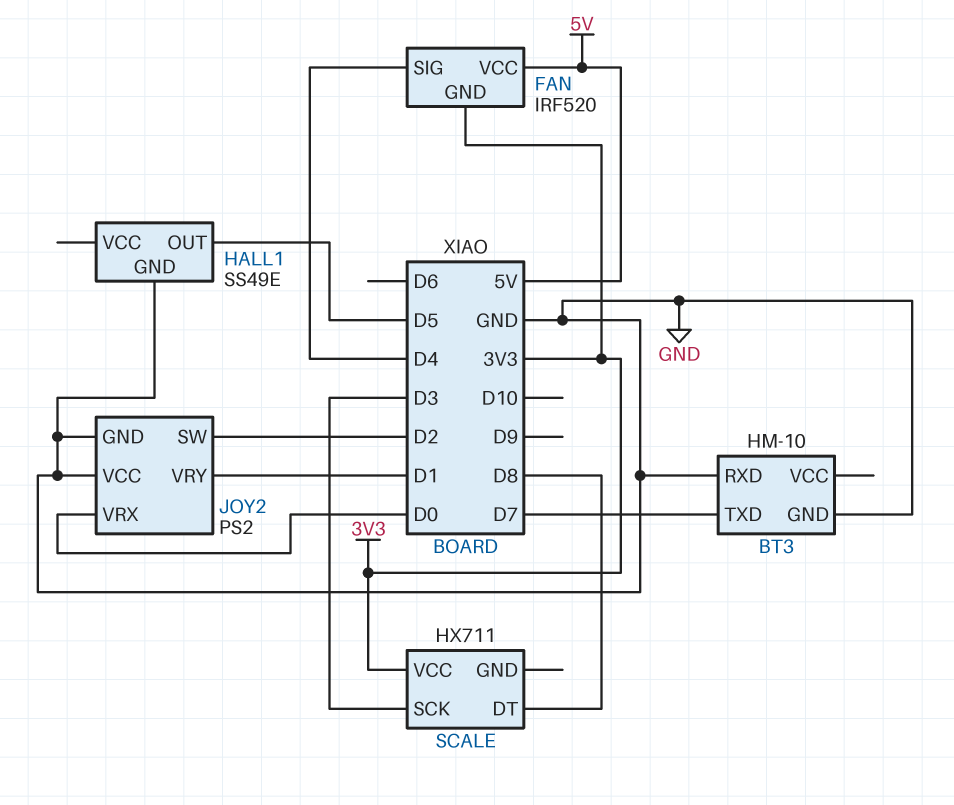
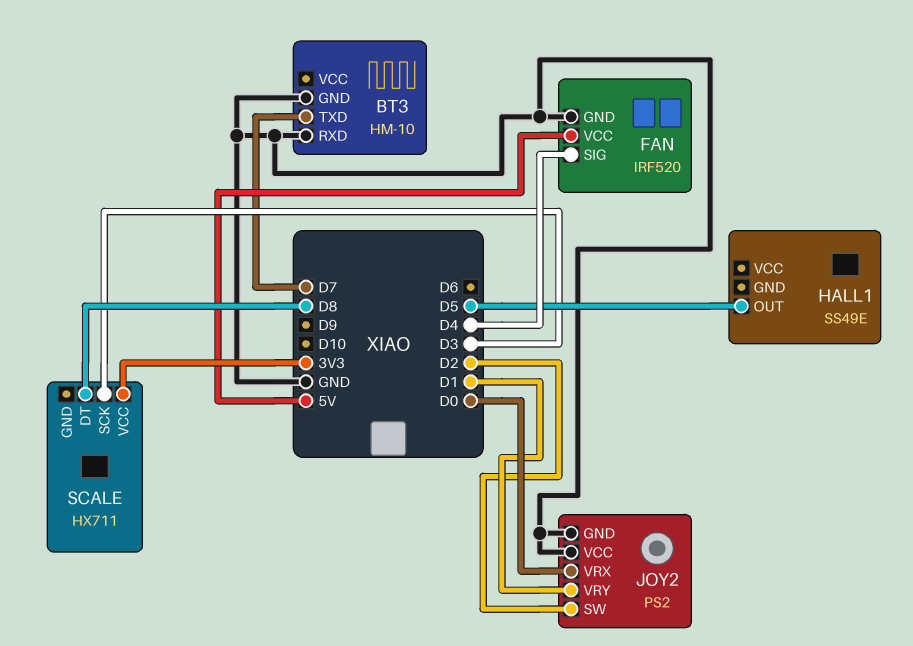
FAN pin GND: 3V3 -> GND
HALL1 pin GND: GND -> none

